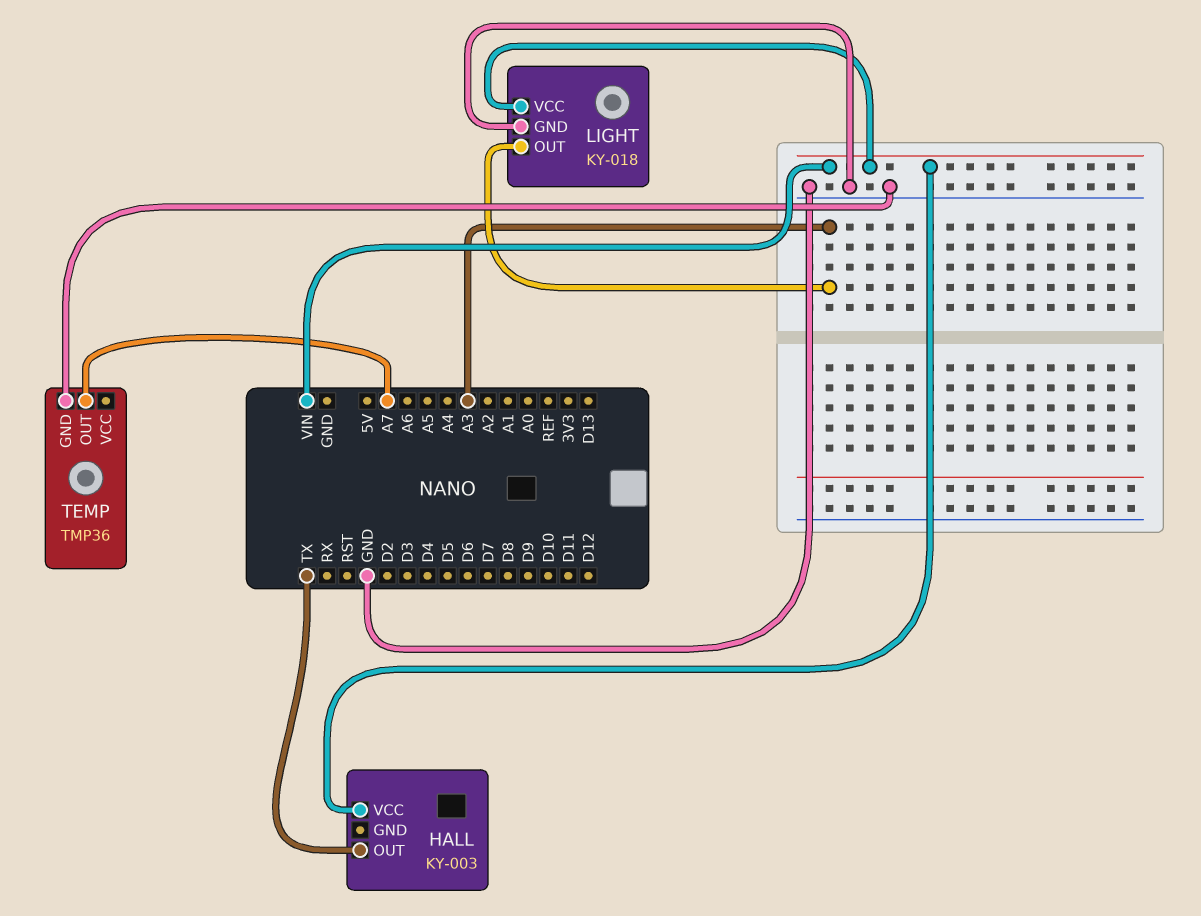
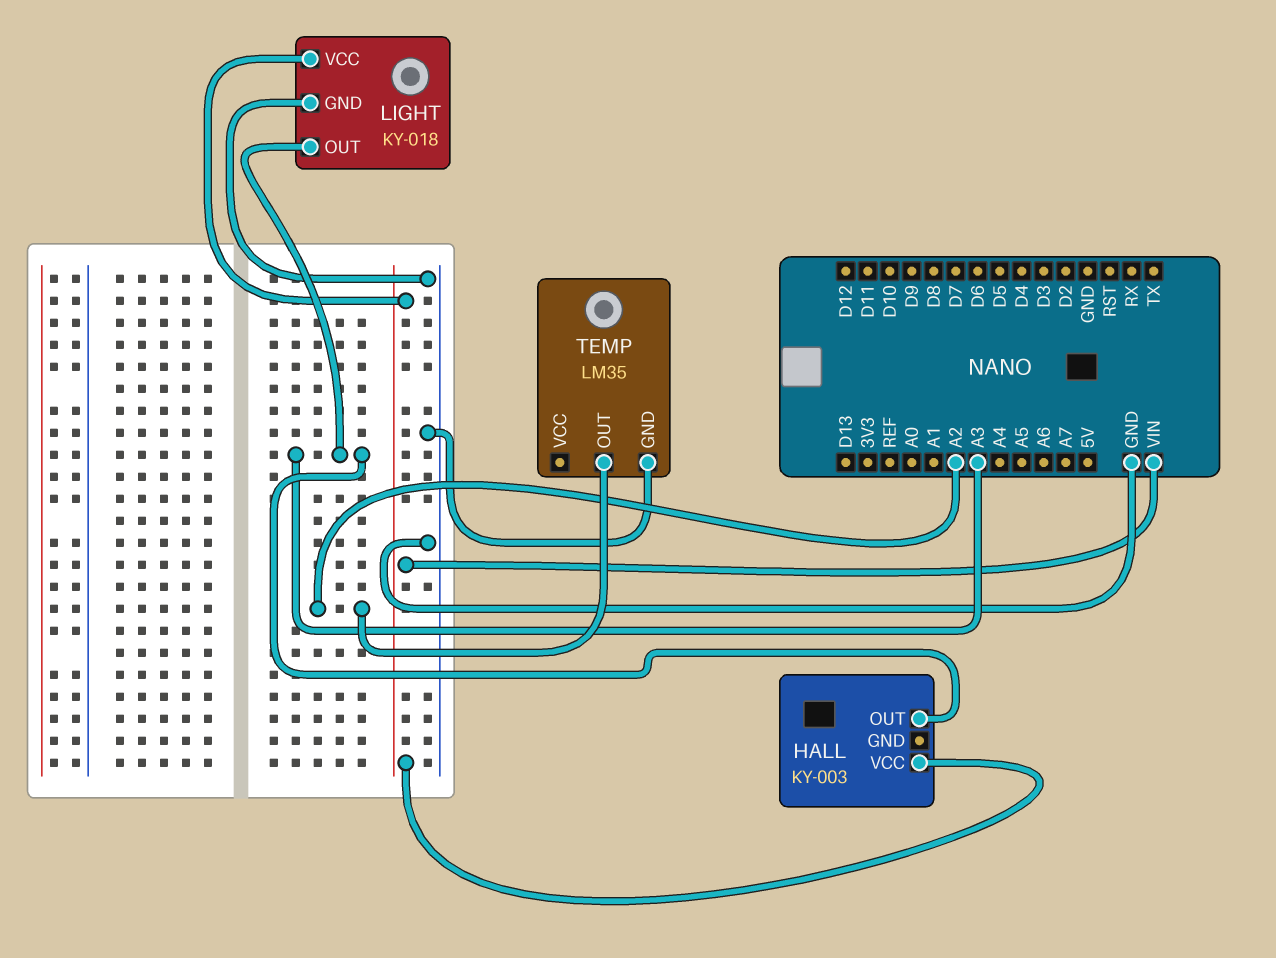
HALL pin OUT: TX -> A3
TEMP: TMP36 -> LM35
TEMP pin OUT: A7 -> A2

